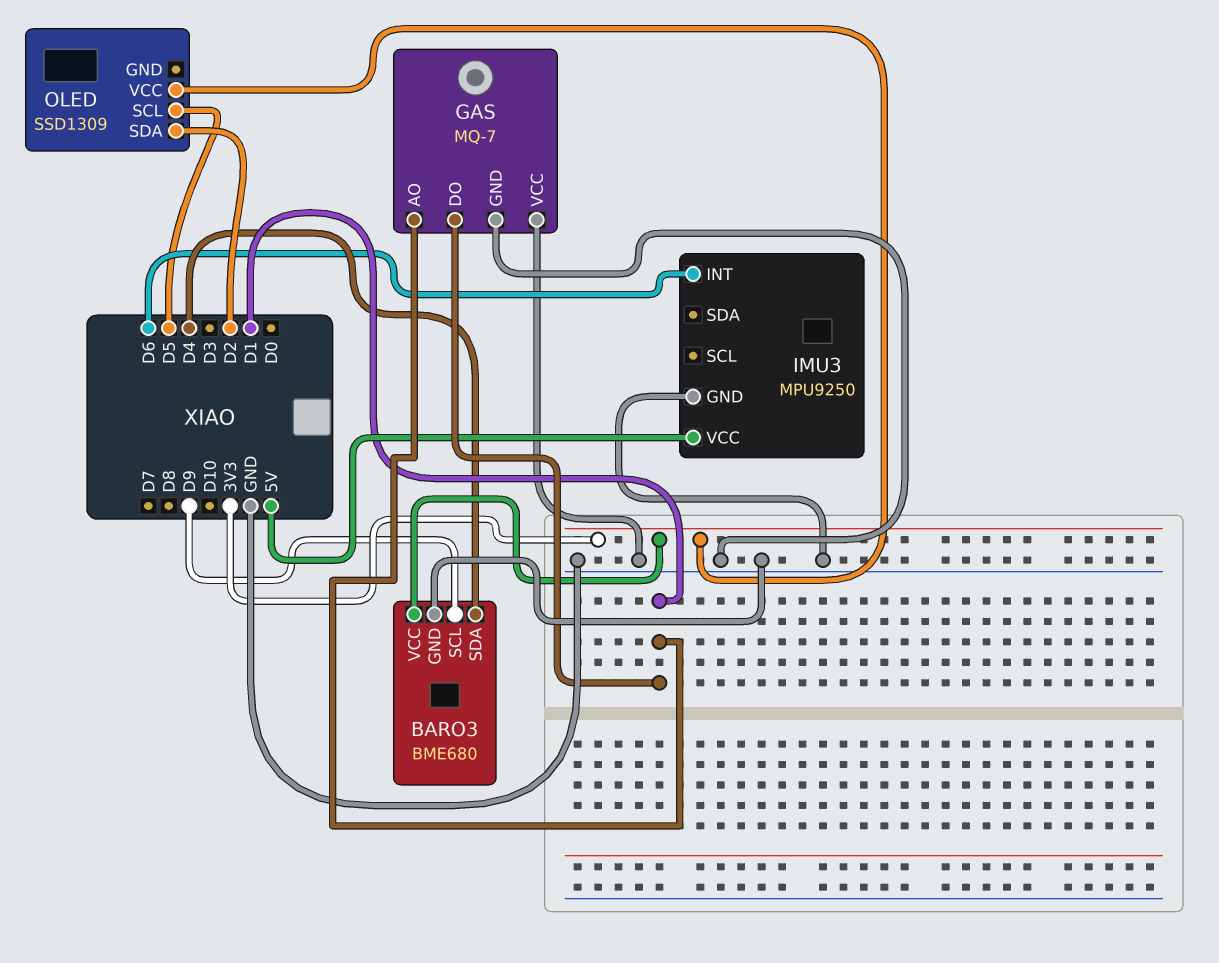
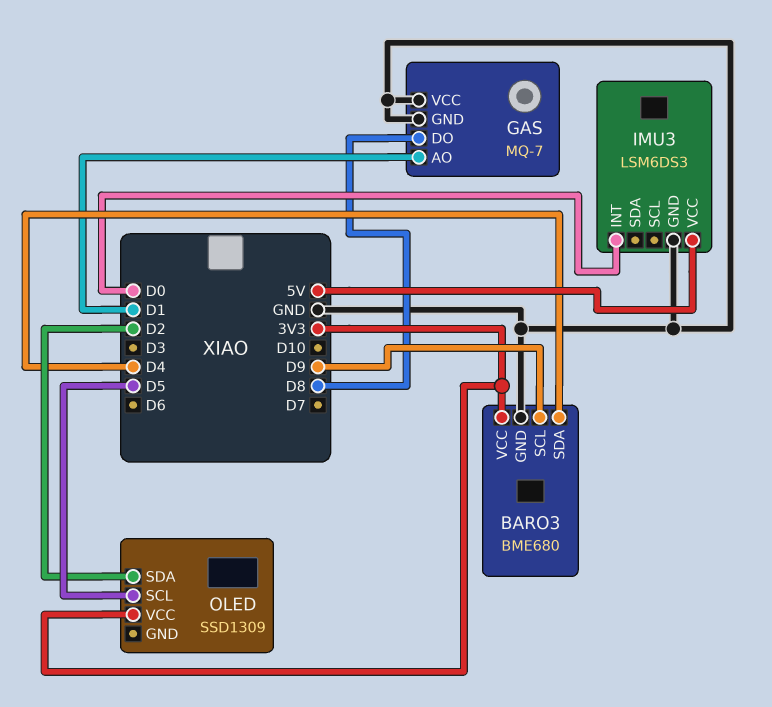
GAS pin DO: D1 -> D8
IMU3: MPU9250 -> LSM6DS3
IMU3 pin INT: D6 -> D0

